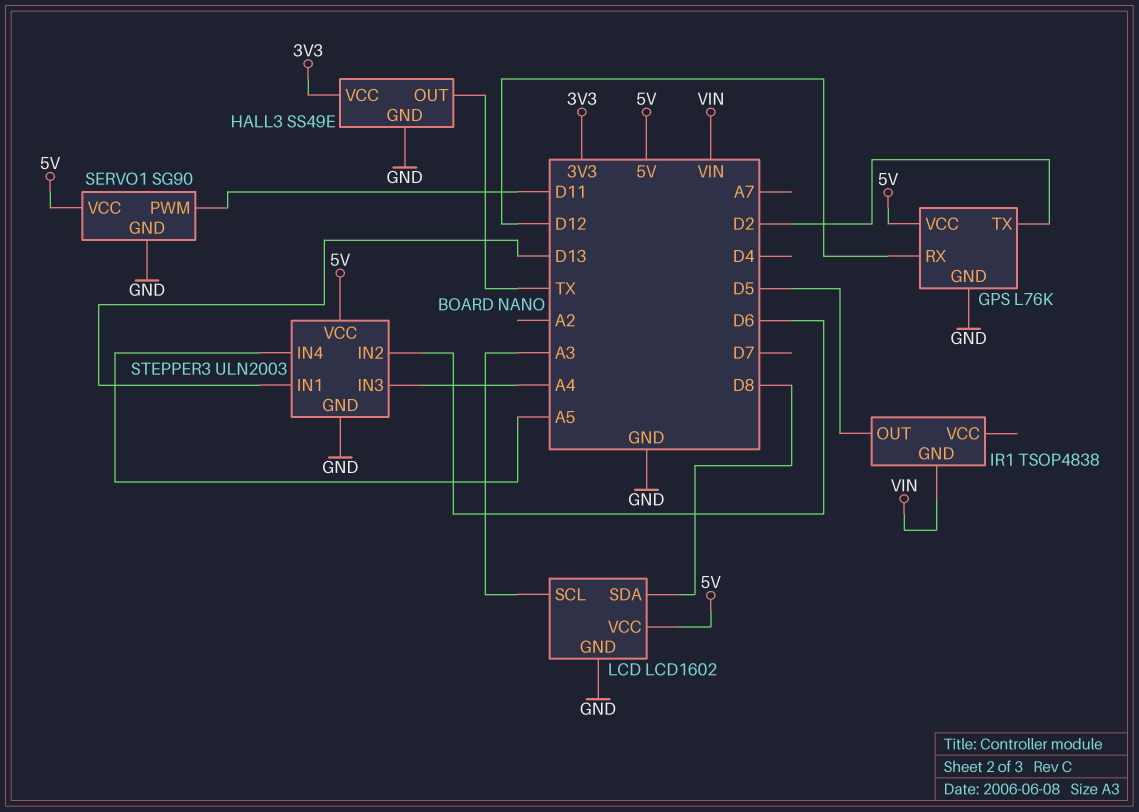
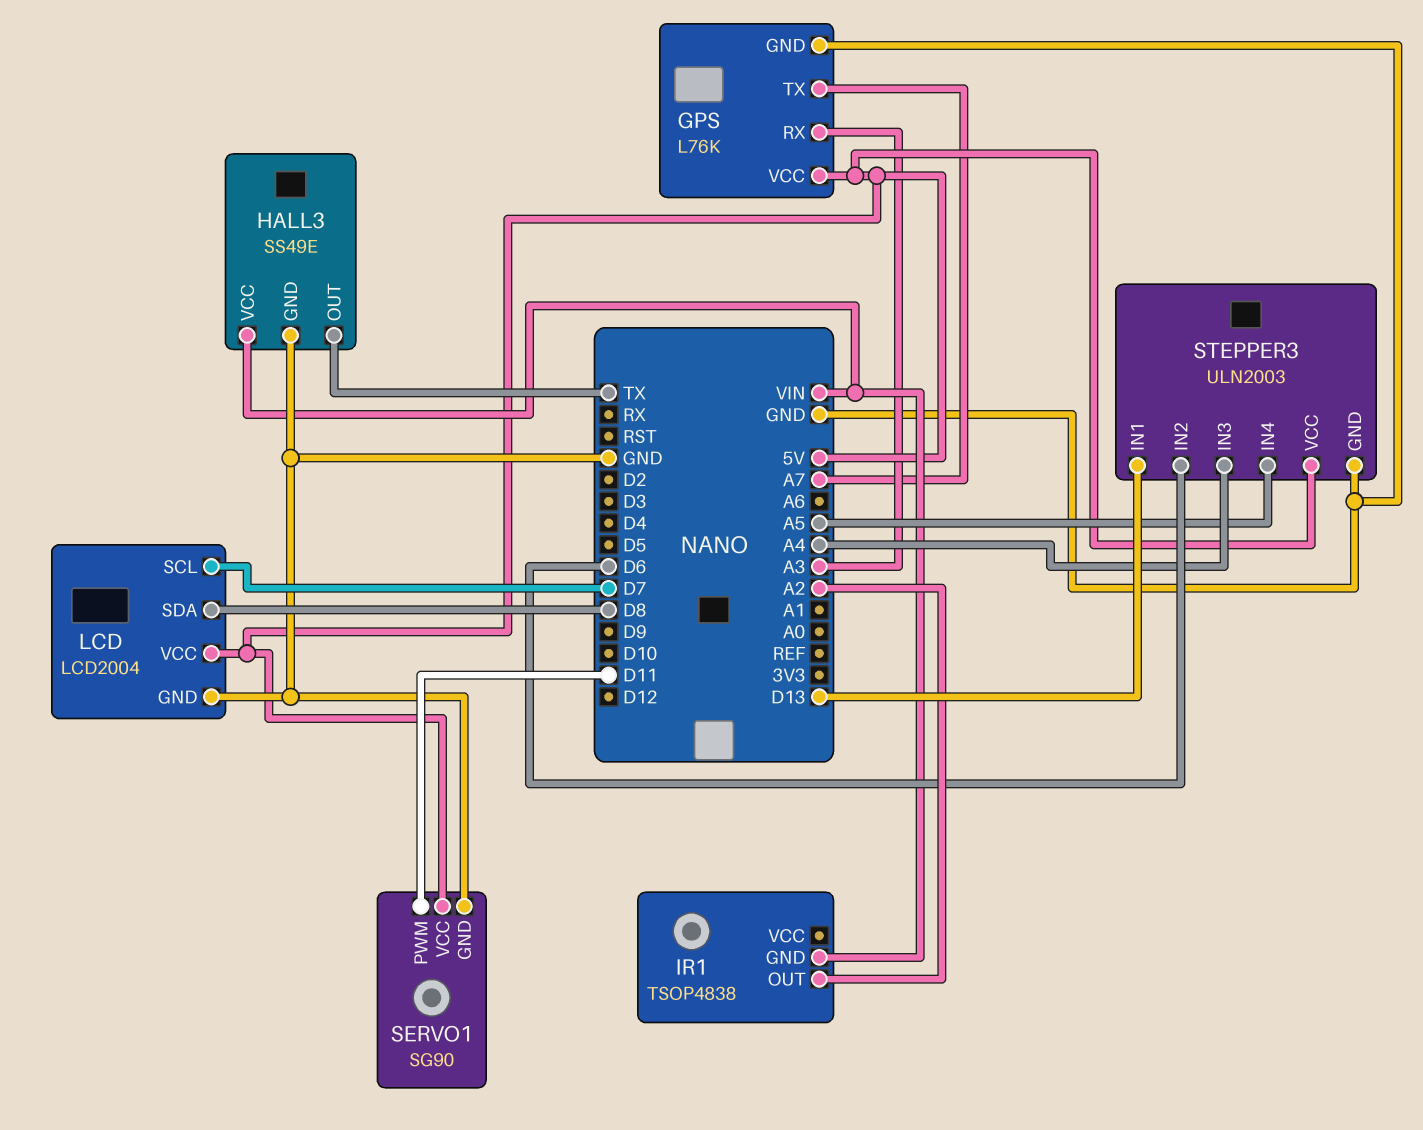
GPS pin RX: D12 -> A3
GPS pin TX: D2 -> A7
HALL3 pin VCC: 3V3 -> VIN
IR1 pin OUT: D5 -> A2
LCD: LCD1602 -> LCD2004
LCD pin SCL: A3 -> D7

